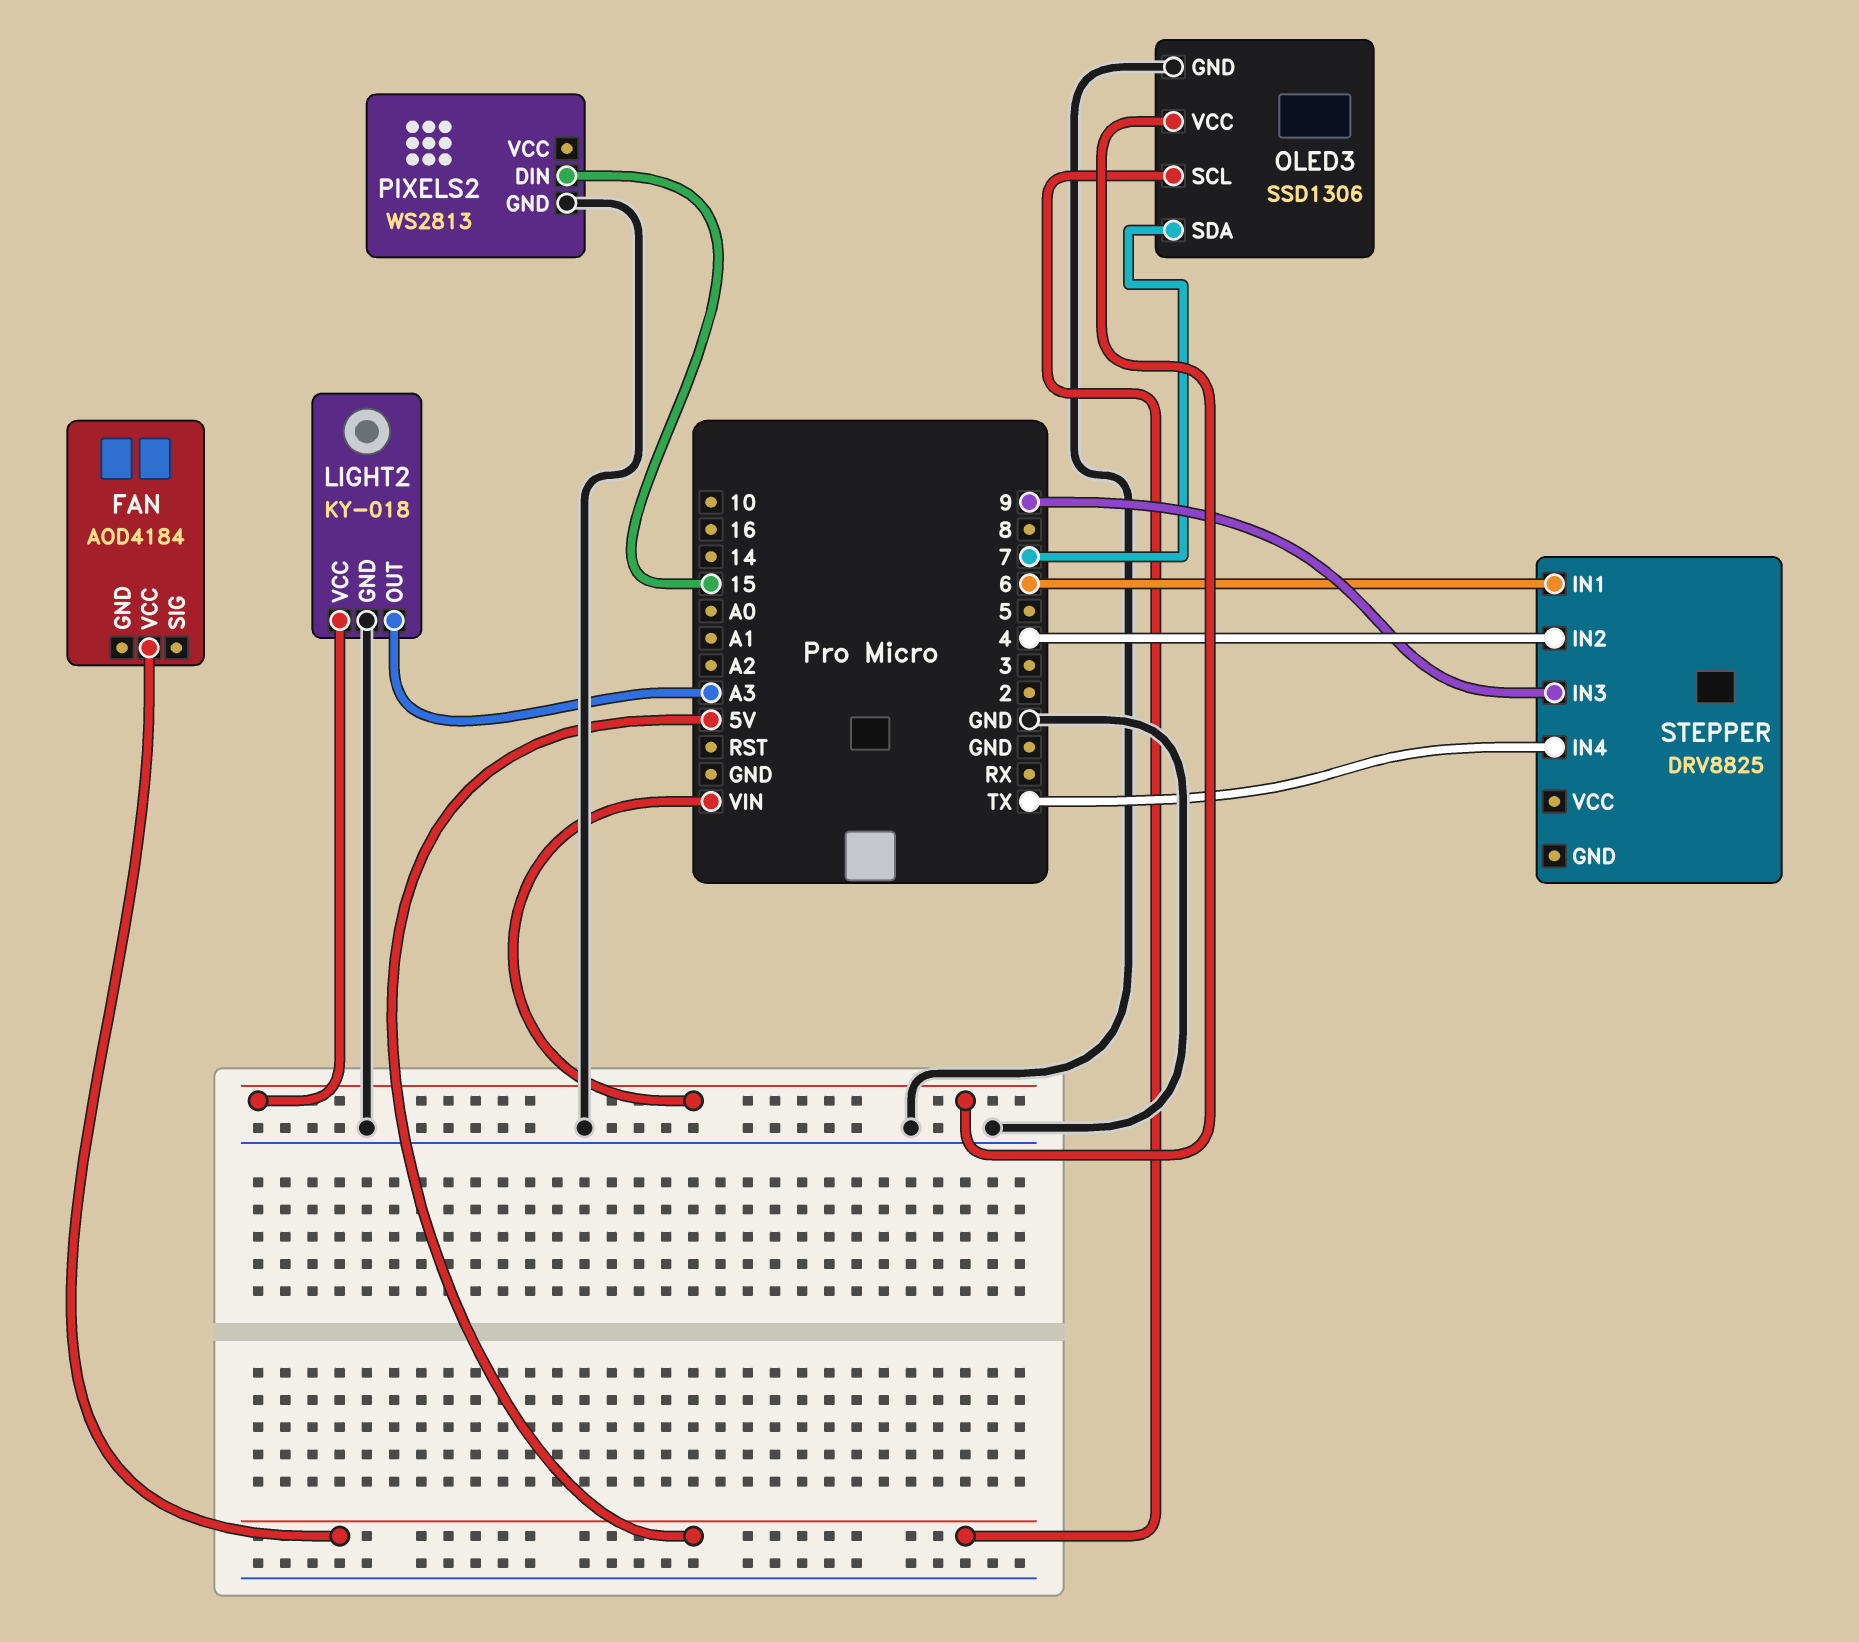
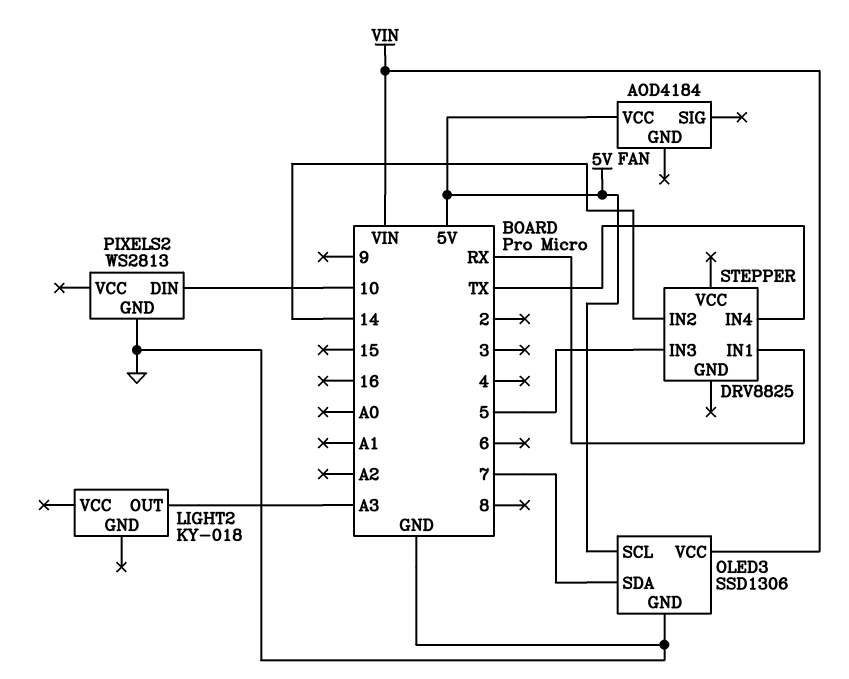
LIGHT2 pin GND: GND -> none
LIGHT2 pin VCC: VIN -> none
PIXELS2 pin DIN: 15 -> 10
STEPPER pin IN1: 6 -> RX
STEPPER pin IN2: 4 -> 14
STEPPER pin IN3: 9 -> 5

